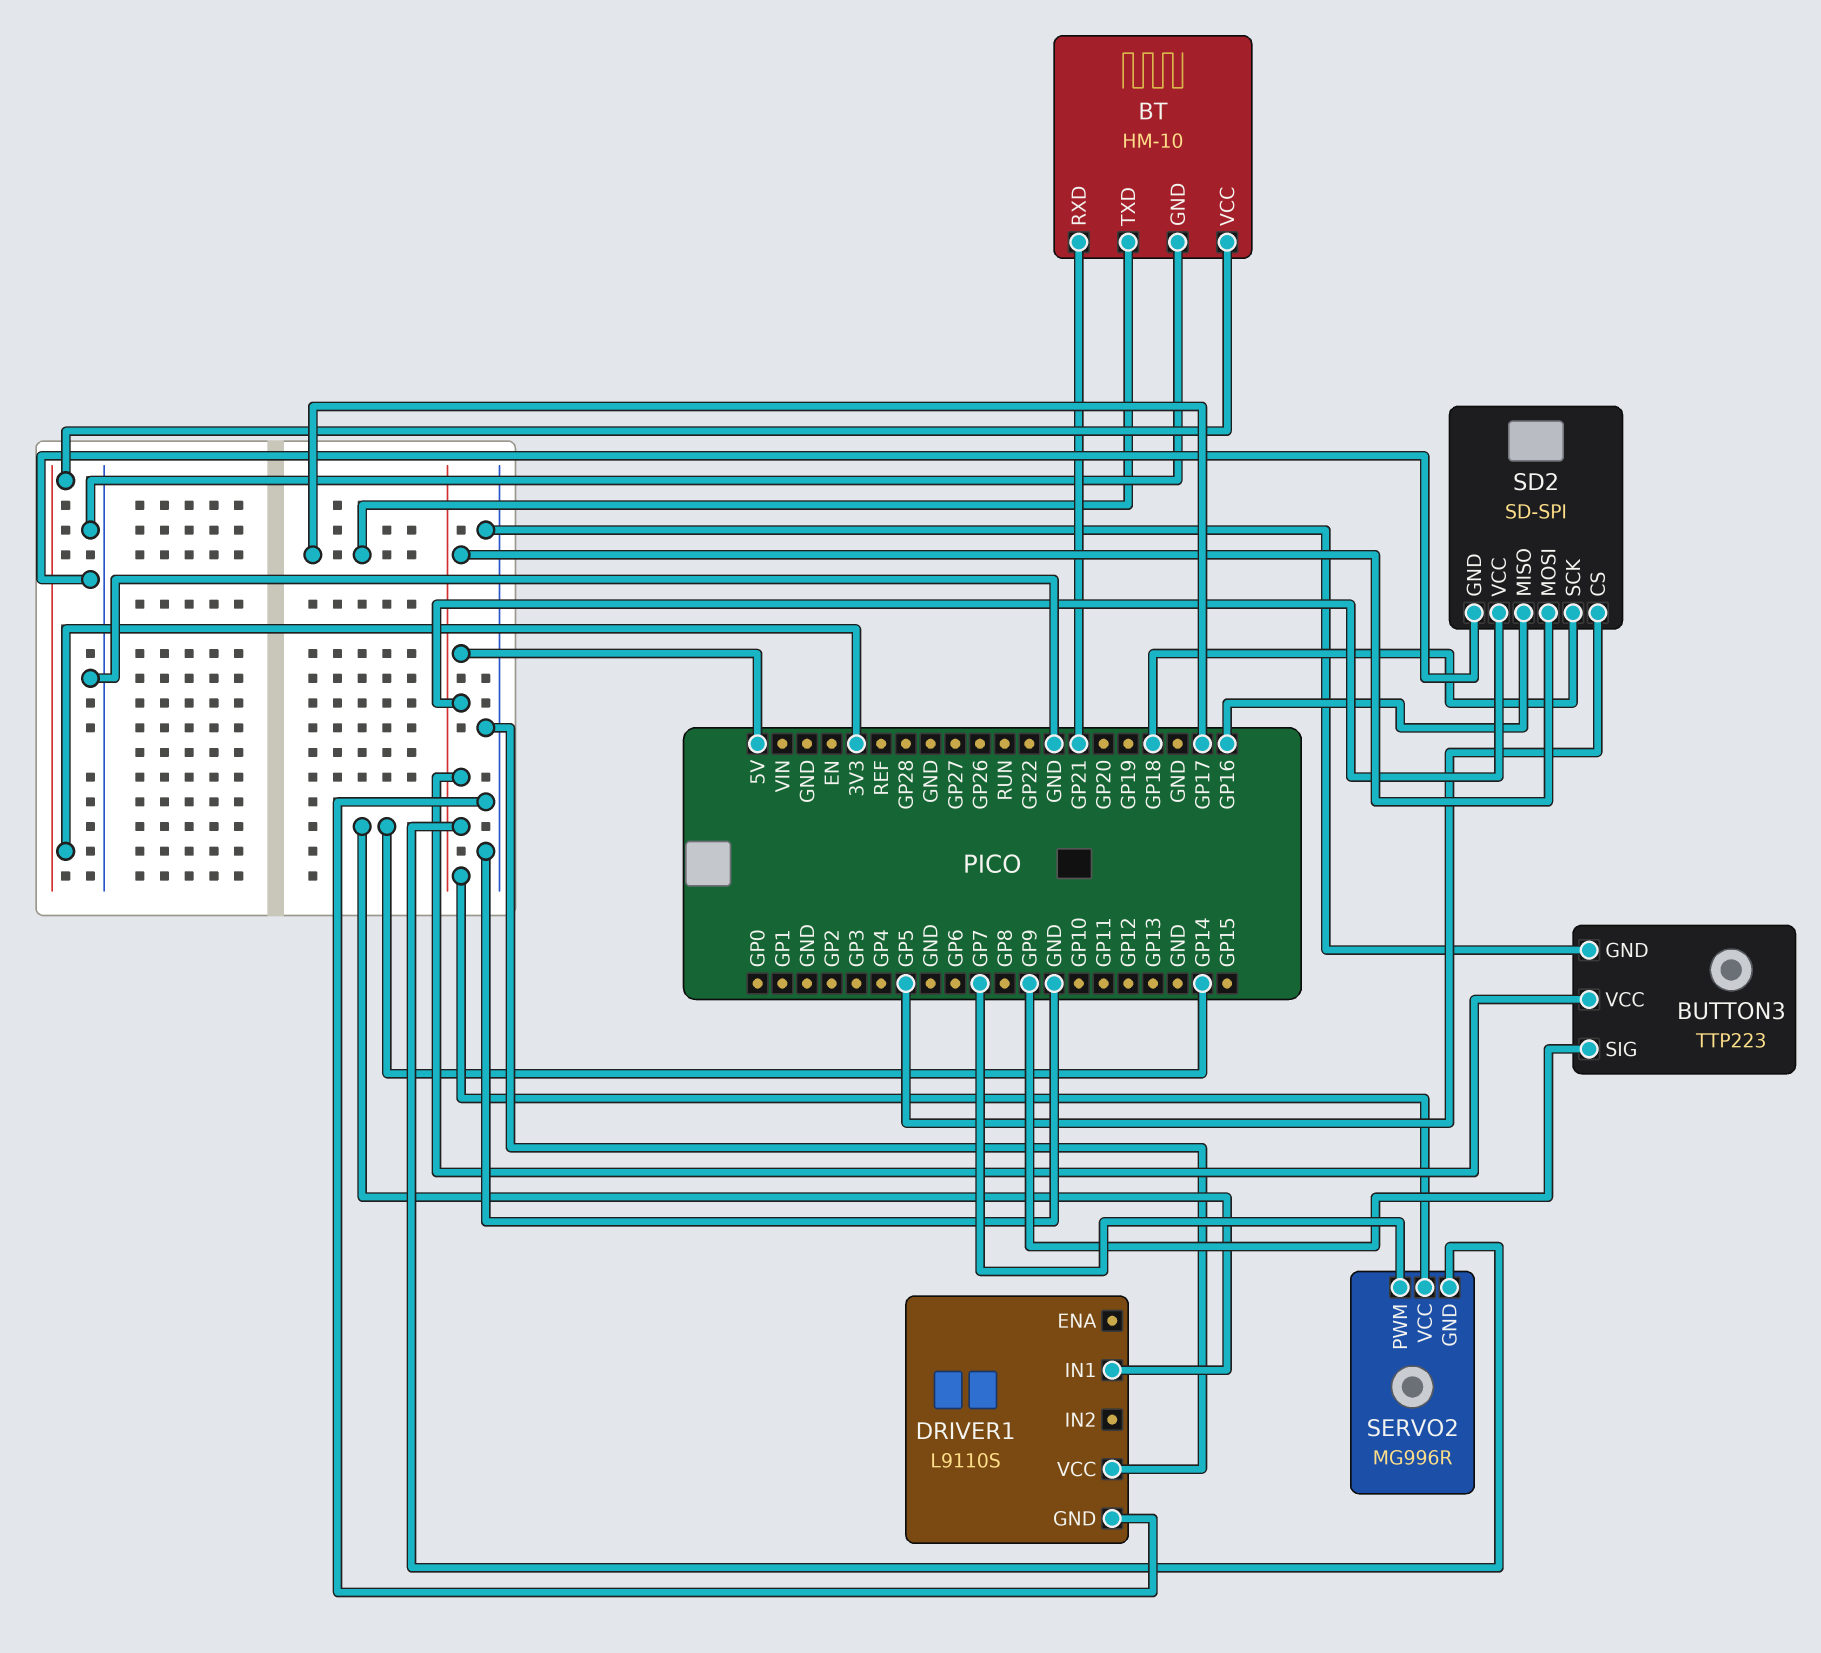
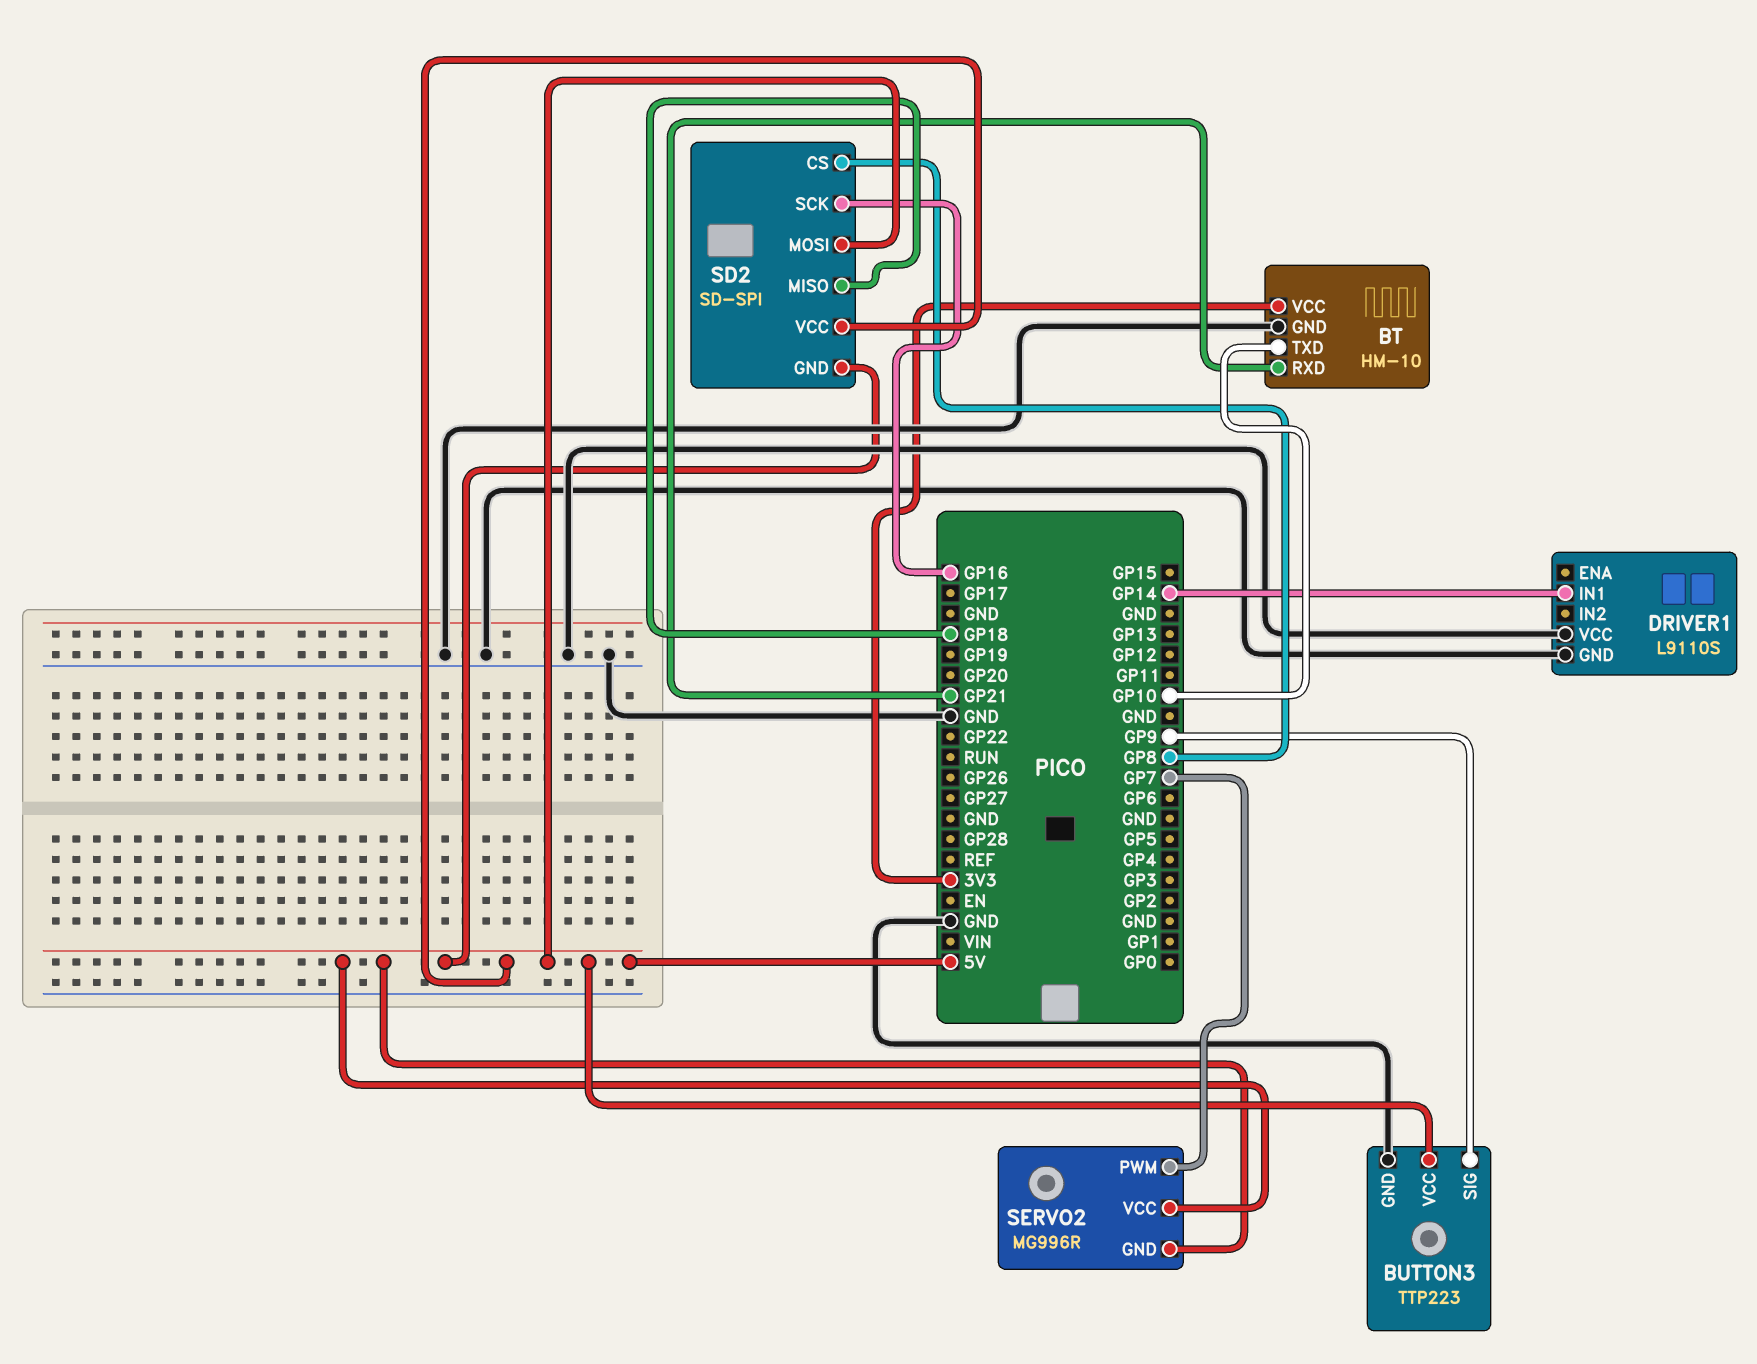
BT pin TXD: GP17 -> GP10
SD2 pin CS: GP5 -> GP8
SD2 pin GND: GND -> 5V
SD2 pin MISO: GP16 -> GP18
SD2 pin SCK: GP18 -> GP16

